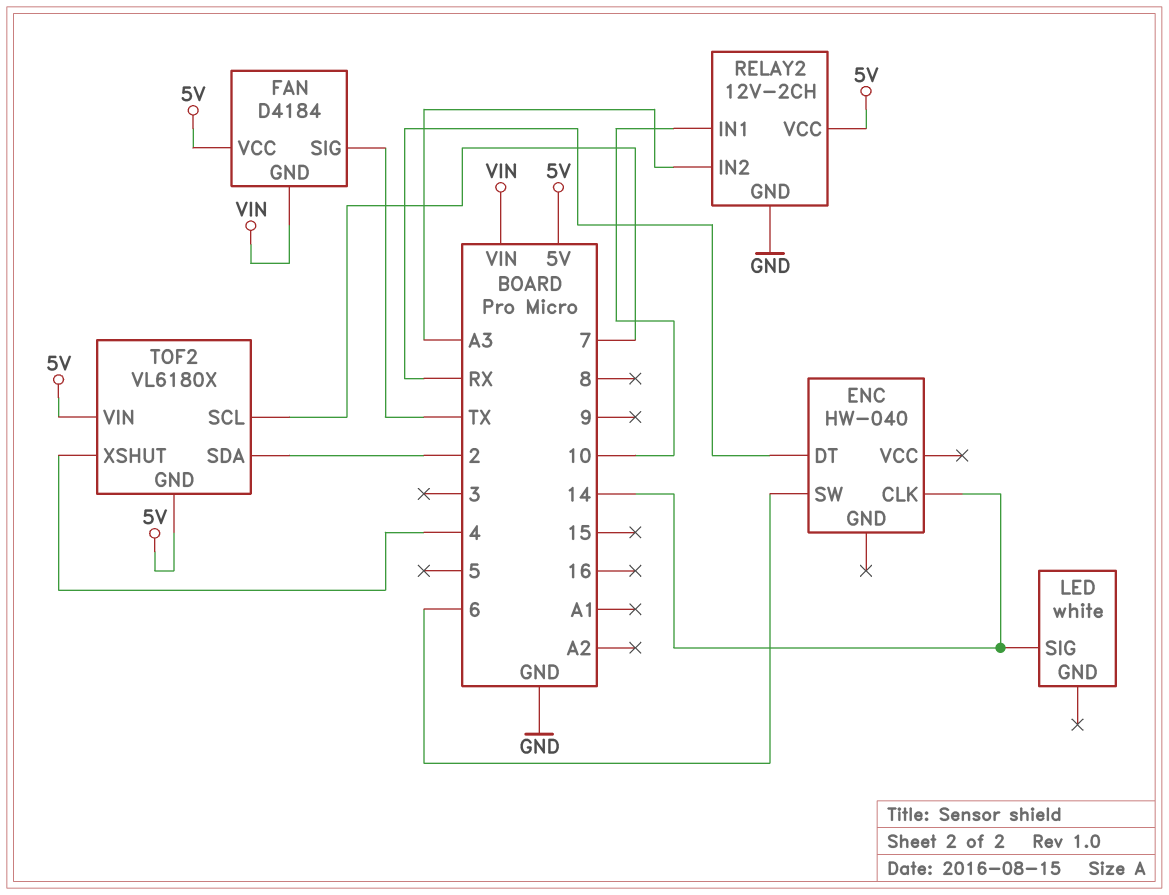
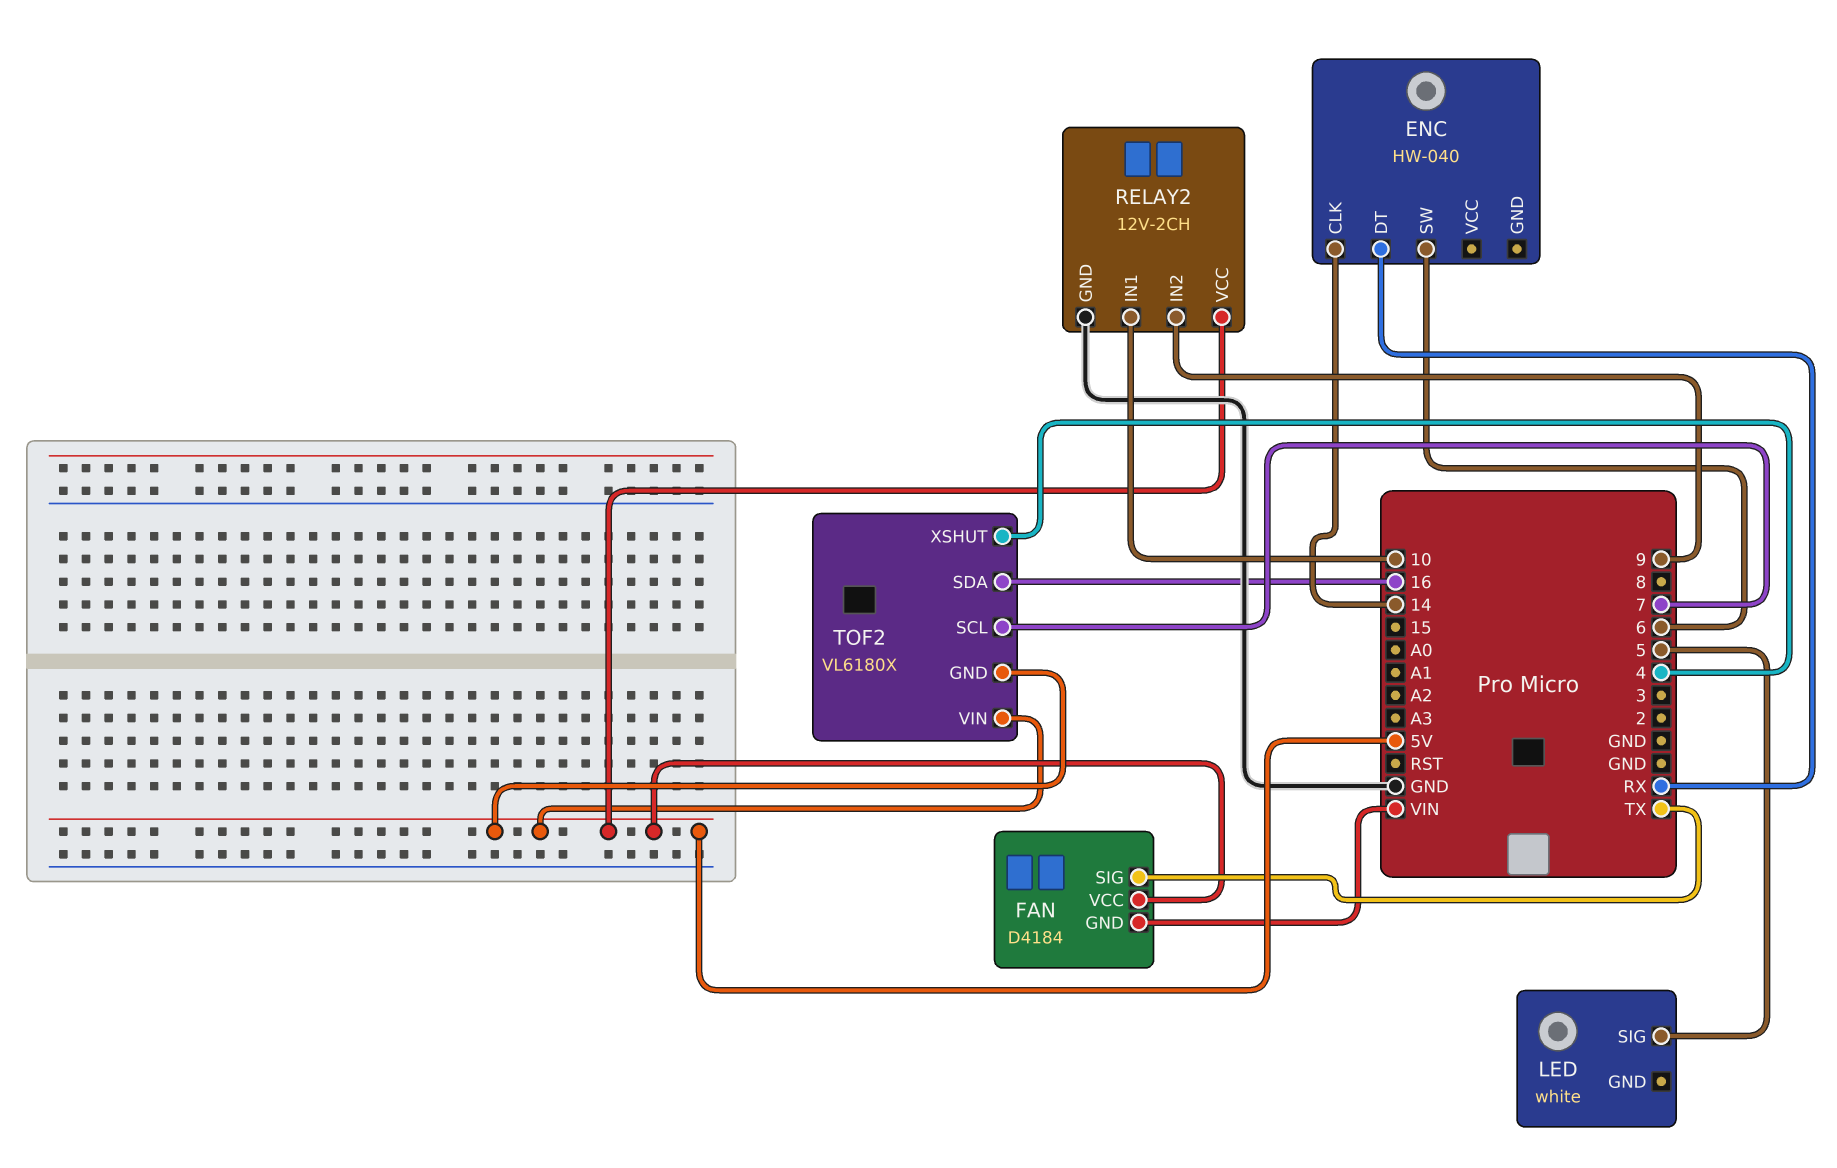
LED pin SIG: 14 -> 5
RELAY2 pin IN2: A3 -> 9
TOF2 pin SDA: 2 -> 16

